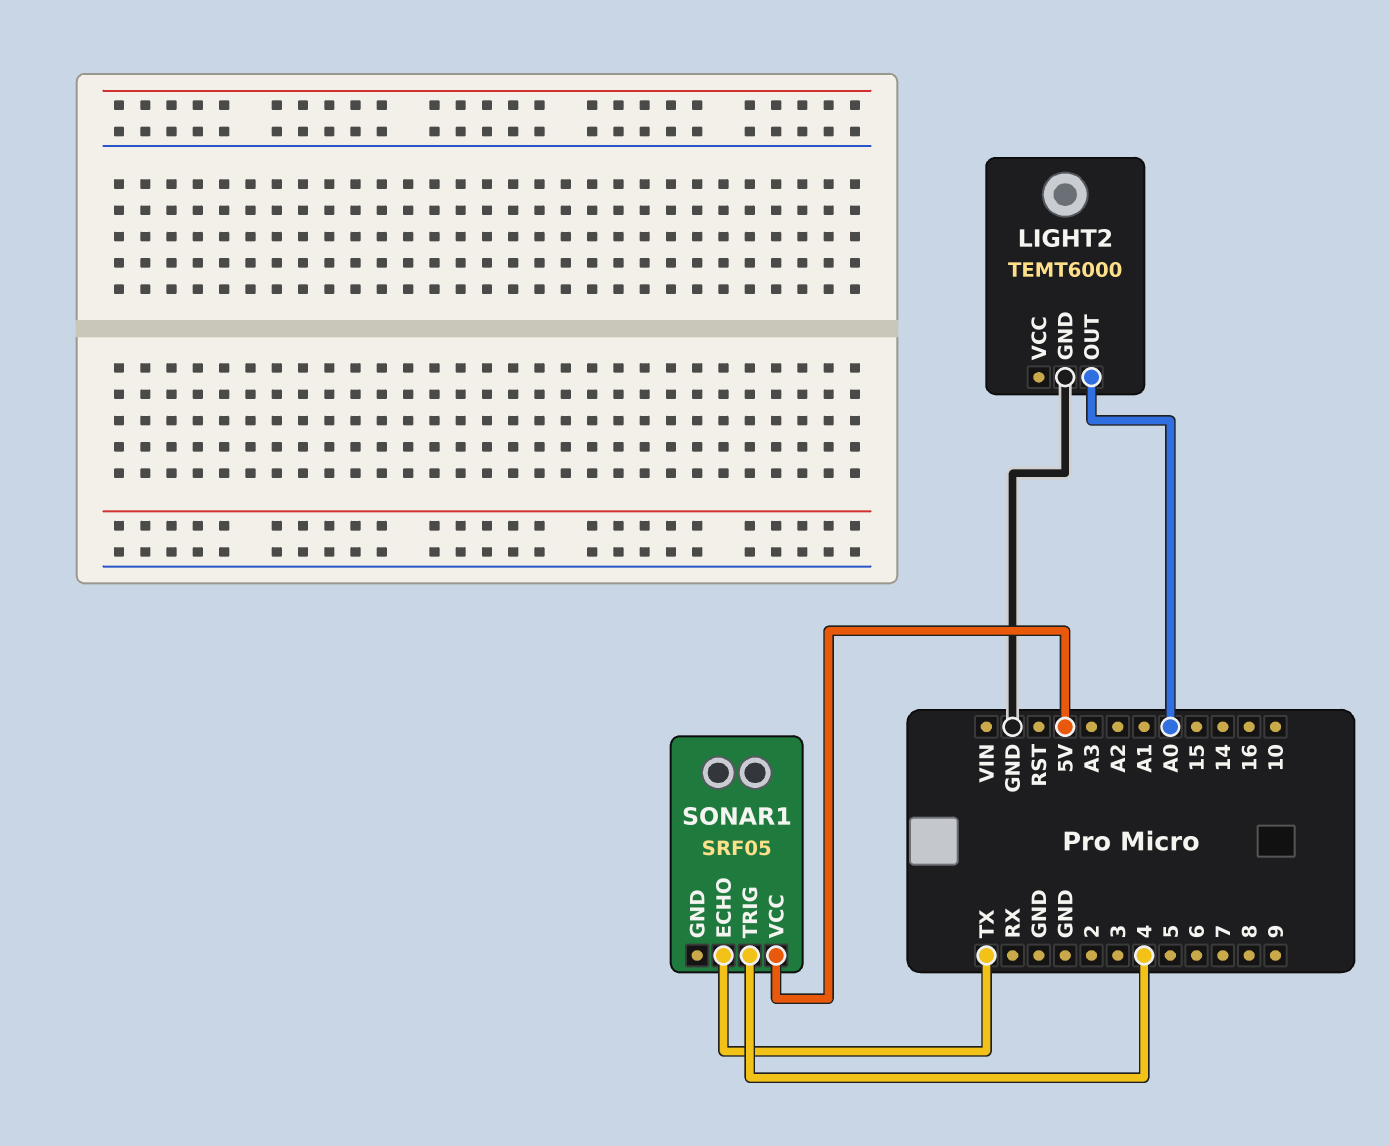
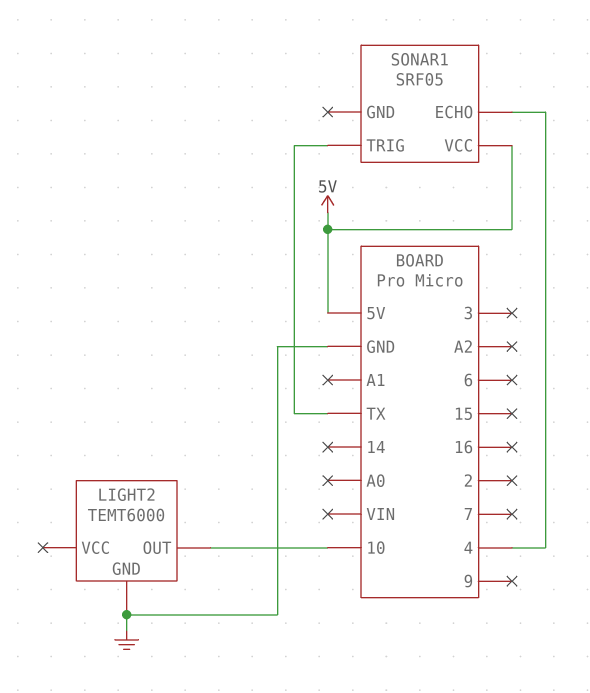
LIGHT2 pin OUT: A0 -> 10
SONAR1 pin ECHO: TX -> 4
SONAR1 pin TRIG: 4 -> TX

